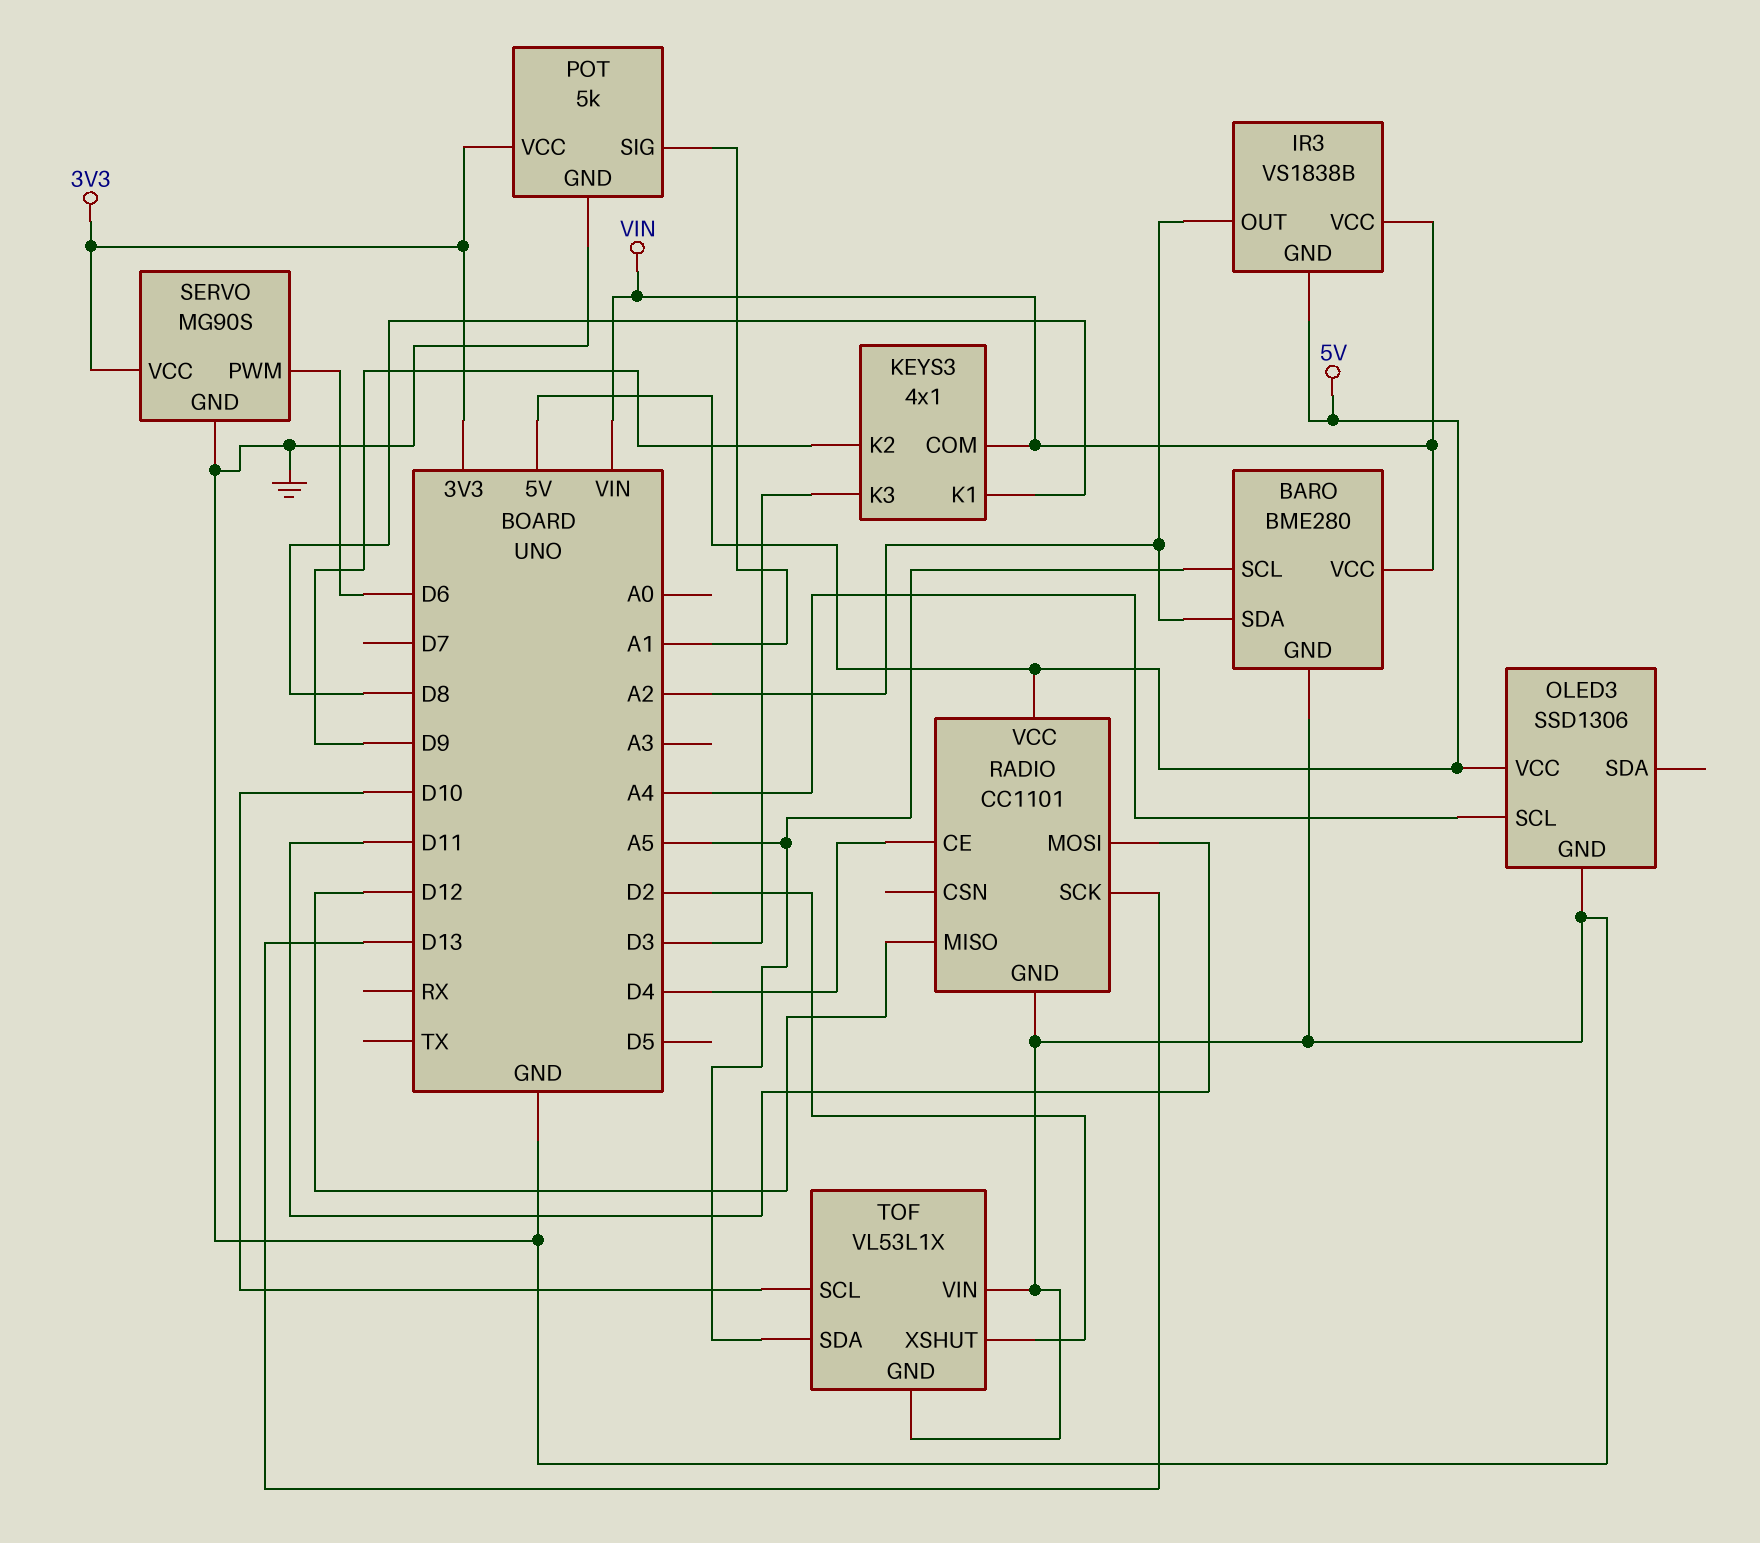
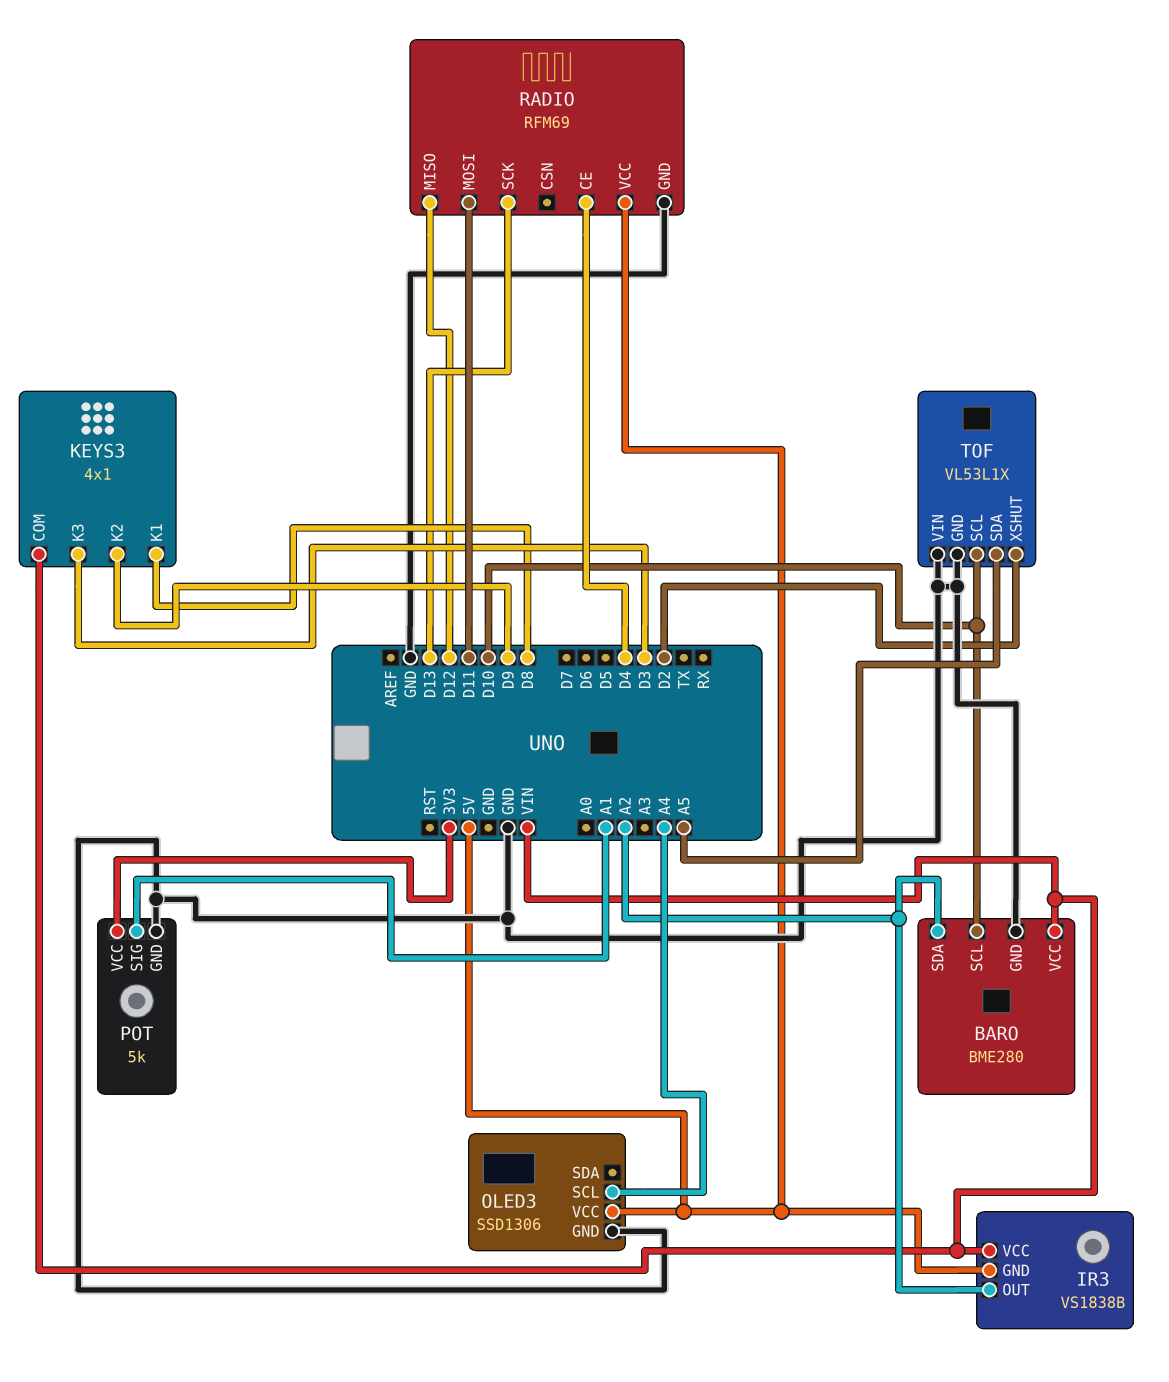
BARO pin SCL: A5 -> D10
RADIO: CC1101 -> RFM69
SERVO: MG90S -> none
SERVO pin GND: GND -> none
SERVO pin PWM: D6 -> none
SERVO pin VCC: 3V3 -> none

